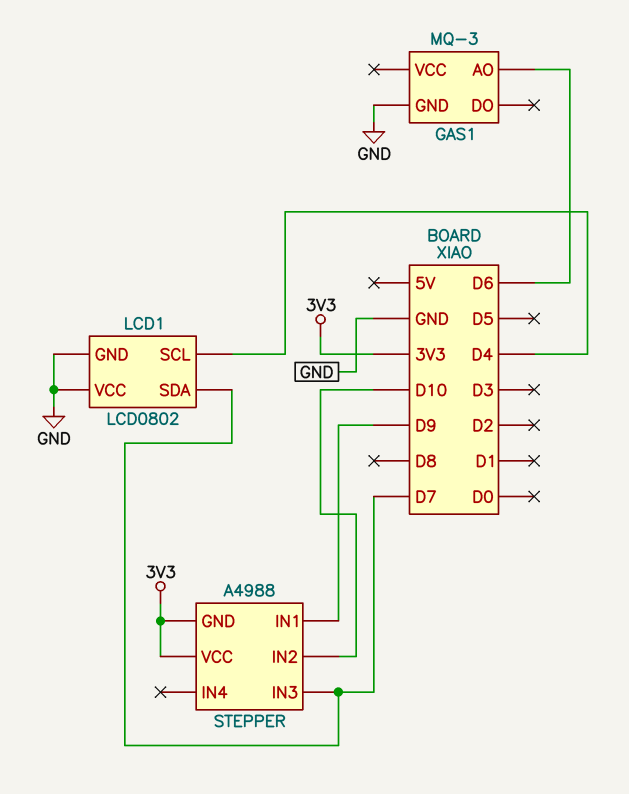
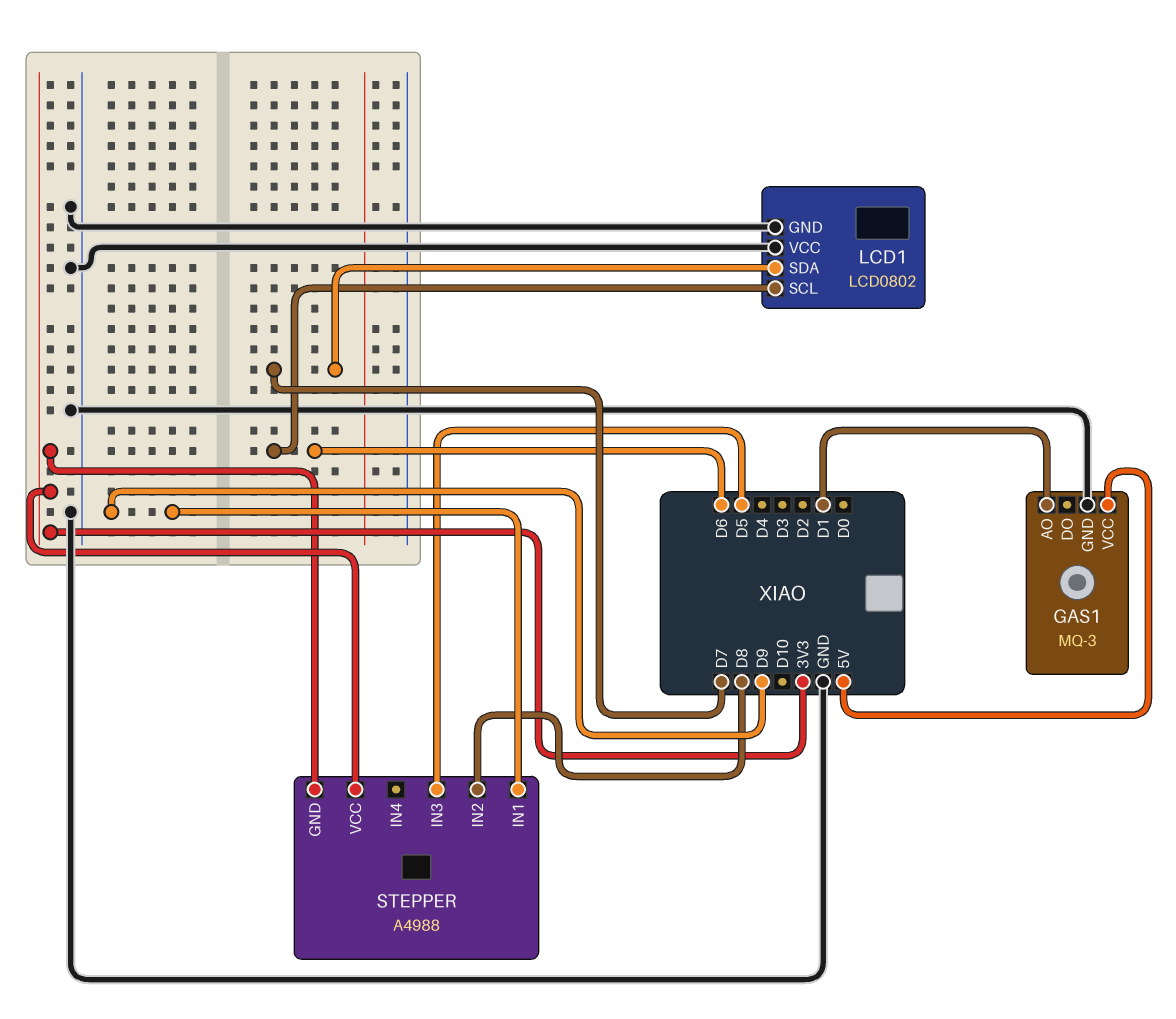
GAS1 pin AO: D6 -> D1
GAS1 pin VCC: none -> 5V
LCD1 pin SCL: D4 -> D6
STEPPER pin IN2: D10 -> D8
STEPPER pin IN3: D7 -> D5

